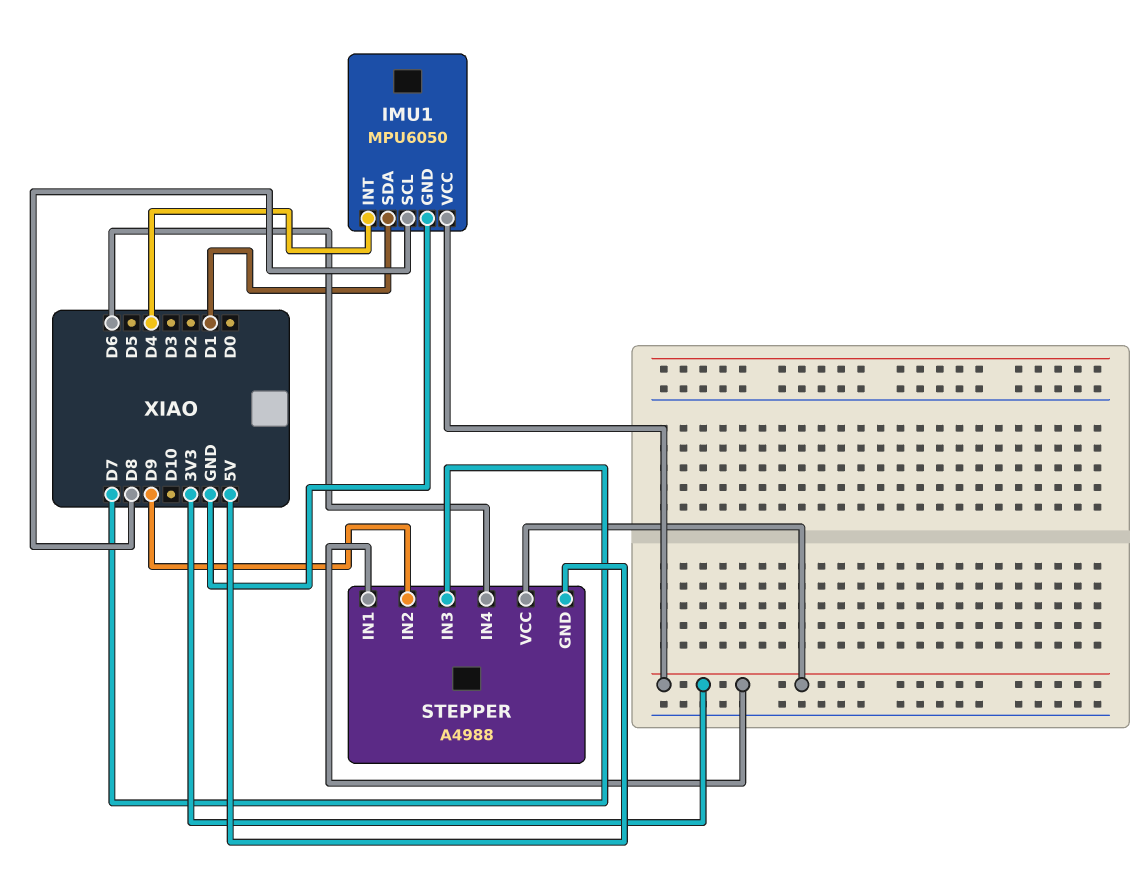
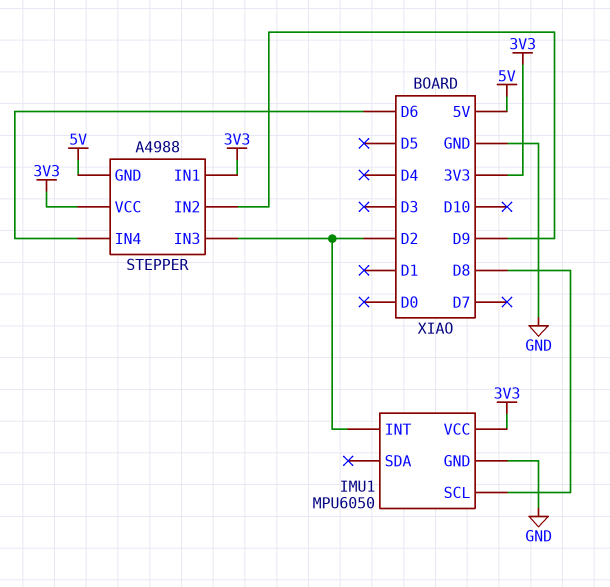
IMU1 pin INT: D4 -> D2
IMU1 pin SDA: D1 -> none
STEPPER pin IN3: D7 -> D2

